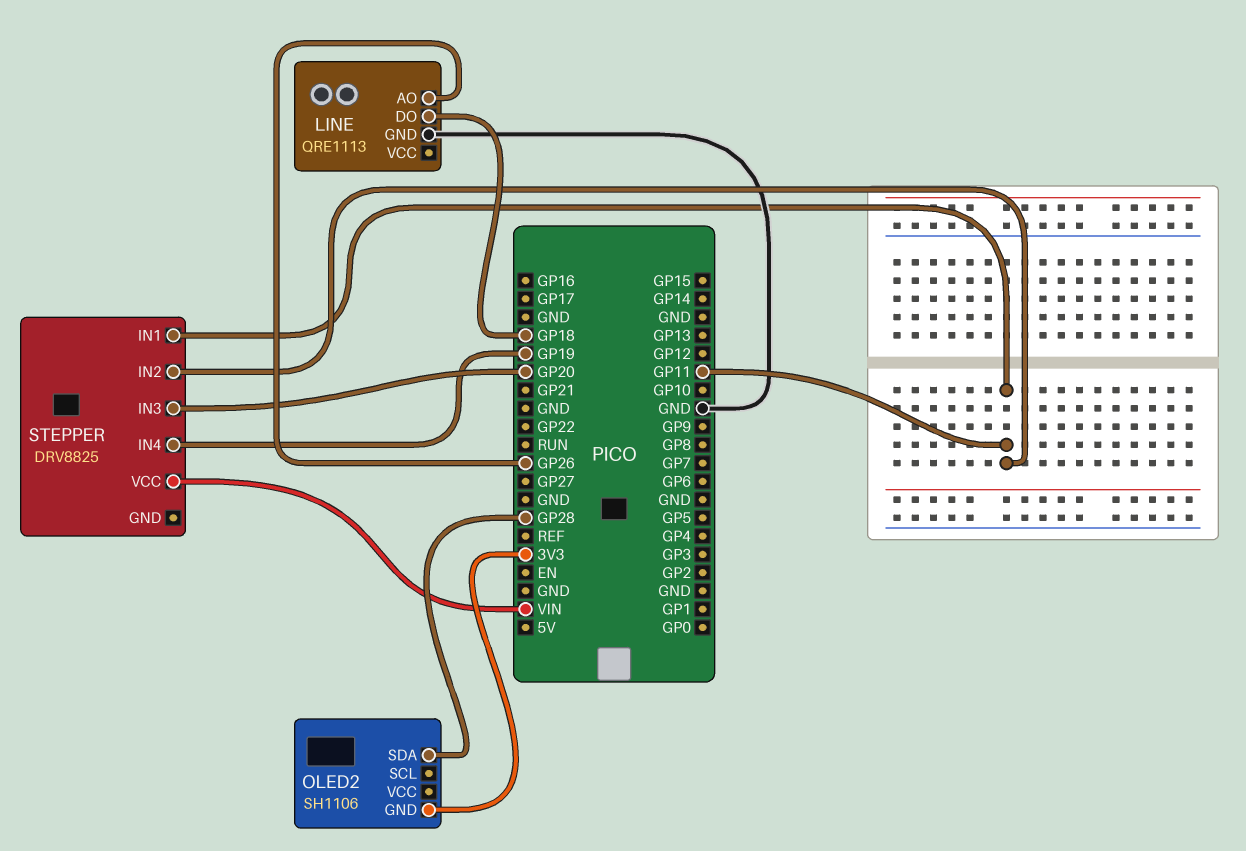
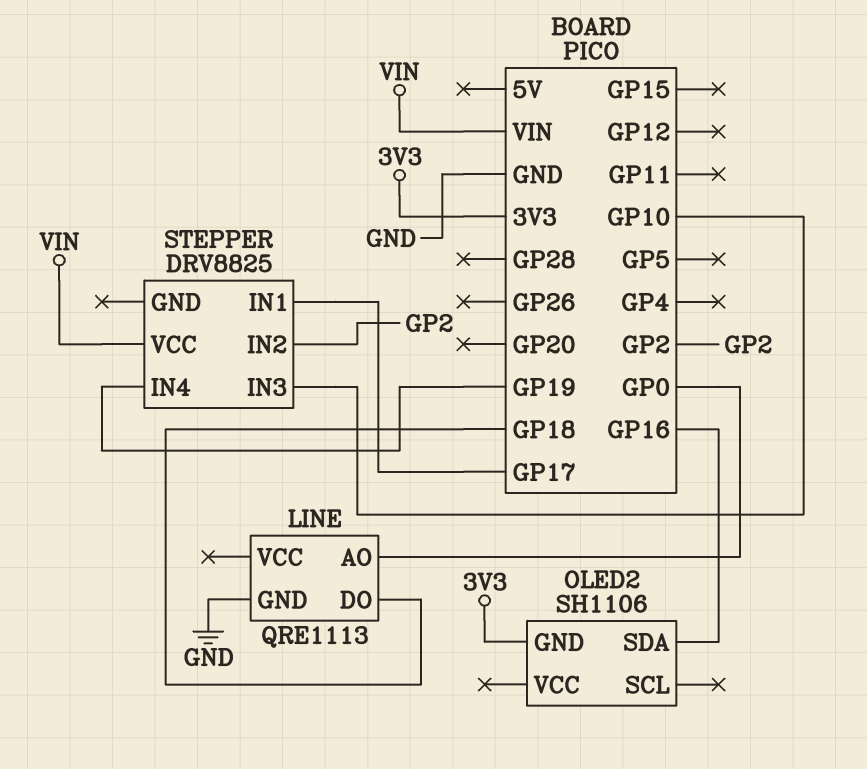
LINE pin AO: GP26 -> GP0
OLED2 pin SDA: GP28 -> GP16
STEPPER pin IN1: GP11 -> GP17
STEPPER pin IN2: GP11 -> GP2
STEPPER pin IN3: GP20 -> GP10

